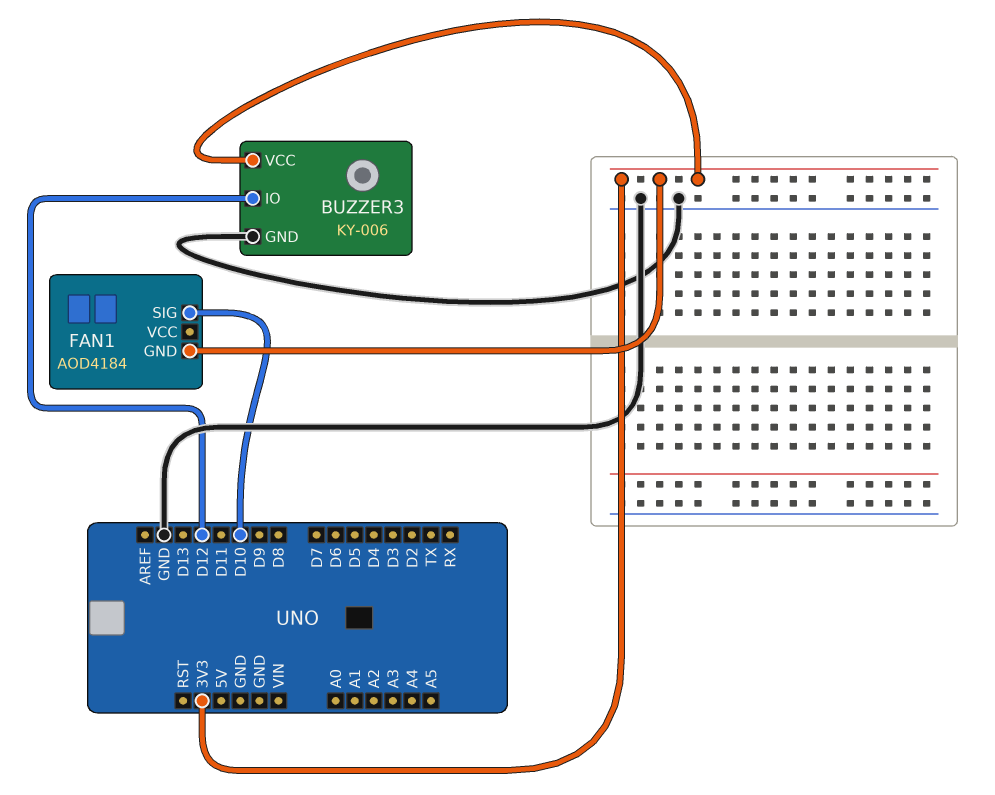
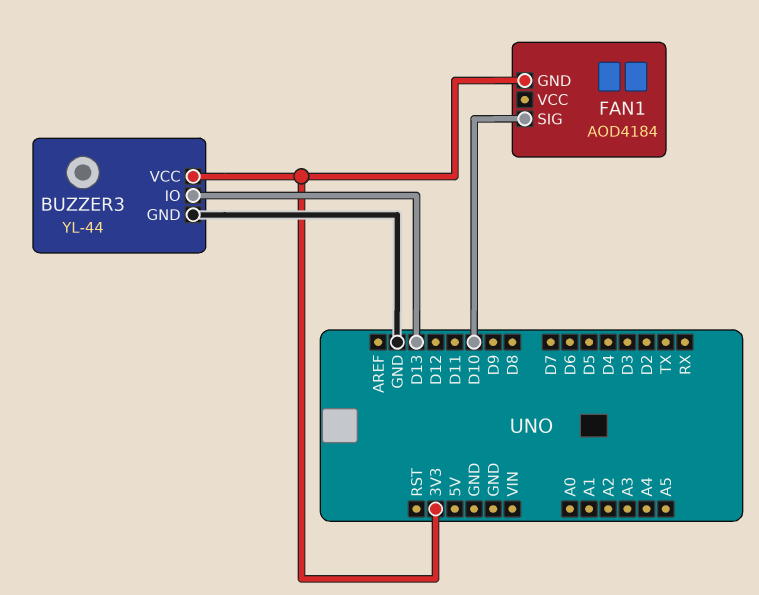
BUZZER3: KY-006 -> YL-44
BUZZER3 pin IO: D12 -> D13

